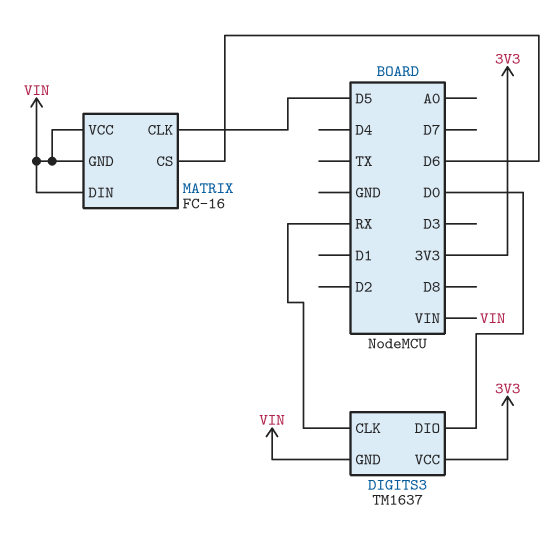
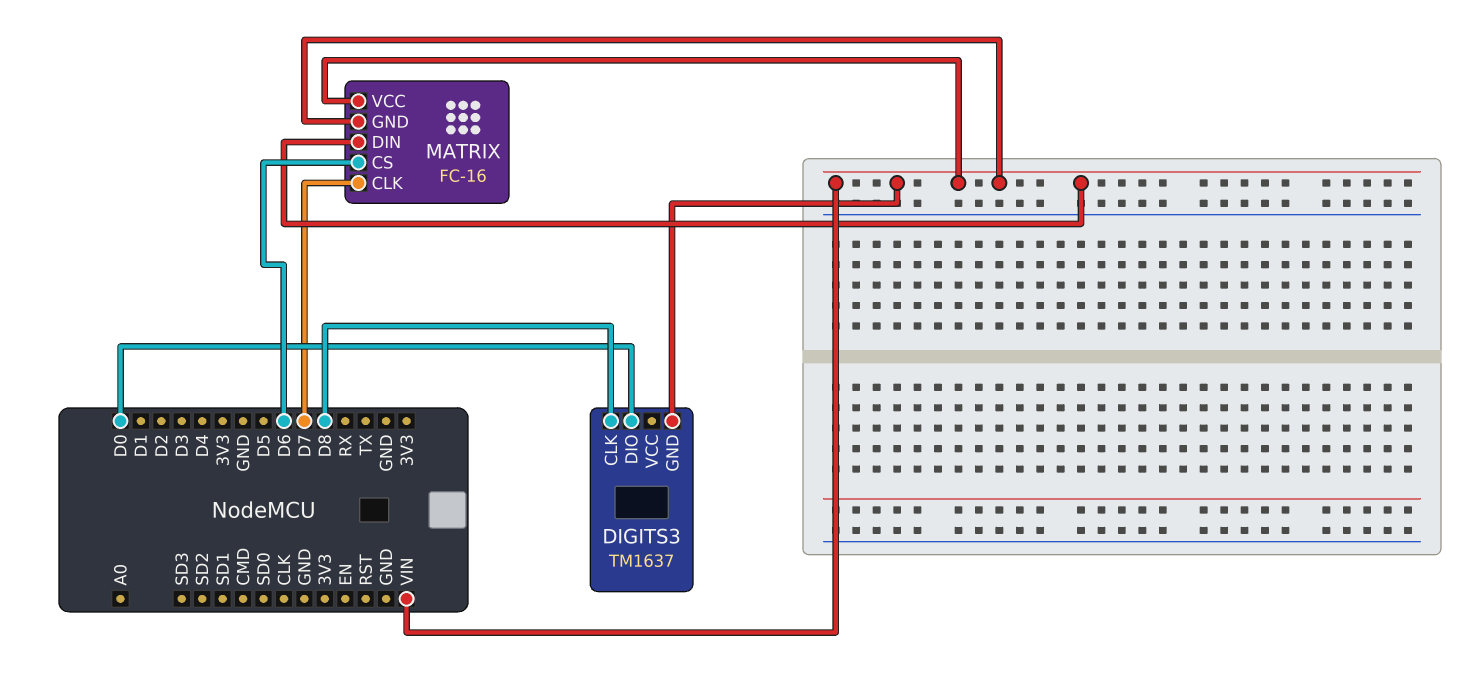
DIGITS3 pin CLK: RX -> D8
DIGITS3 pin VCC: 3V3 -> none
MATRIX pin CLK: D5 -> D7

